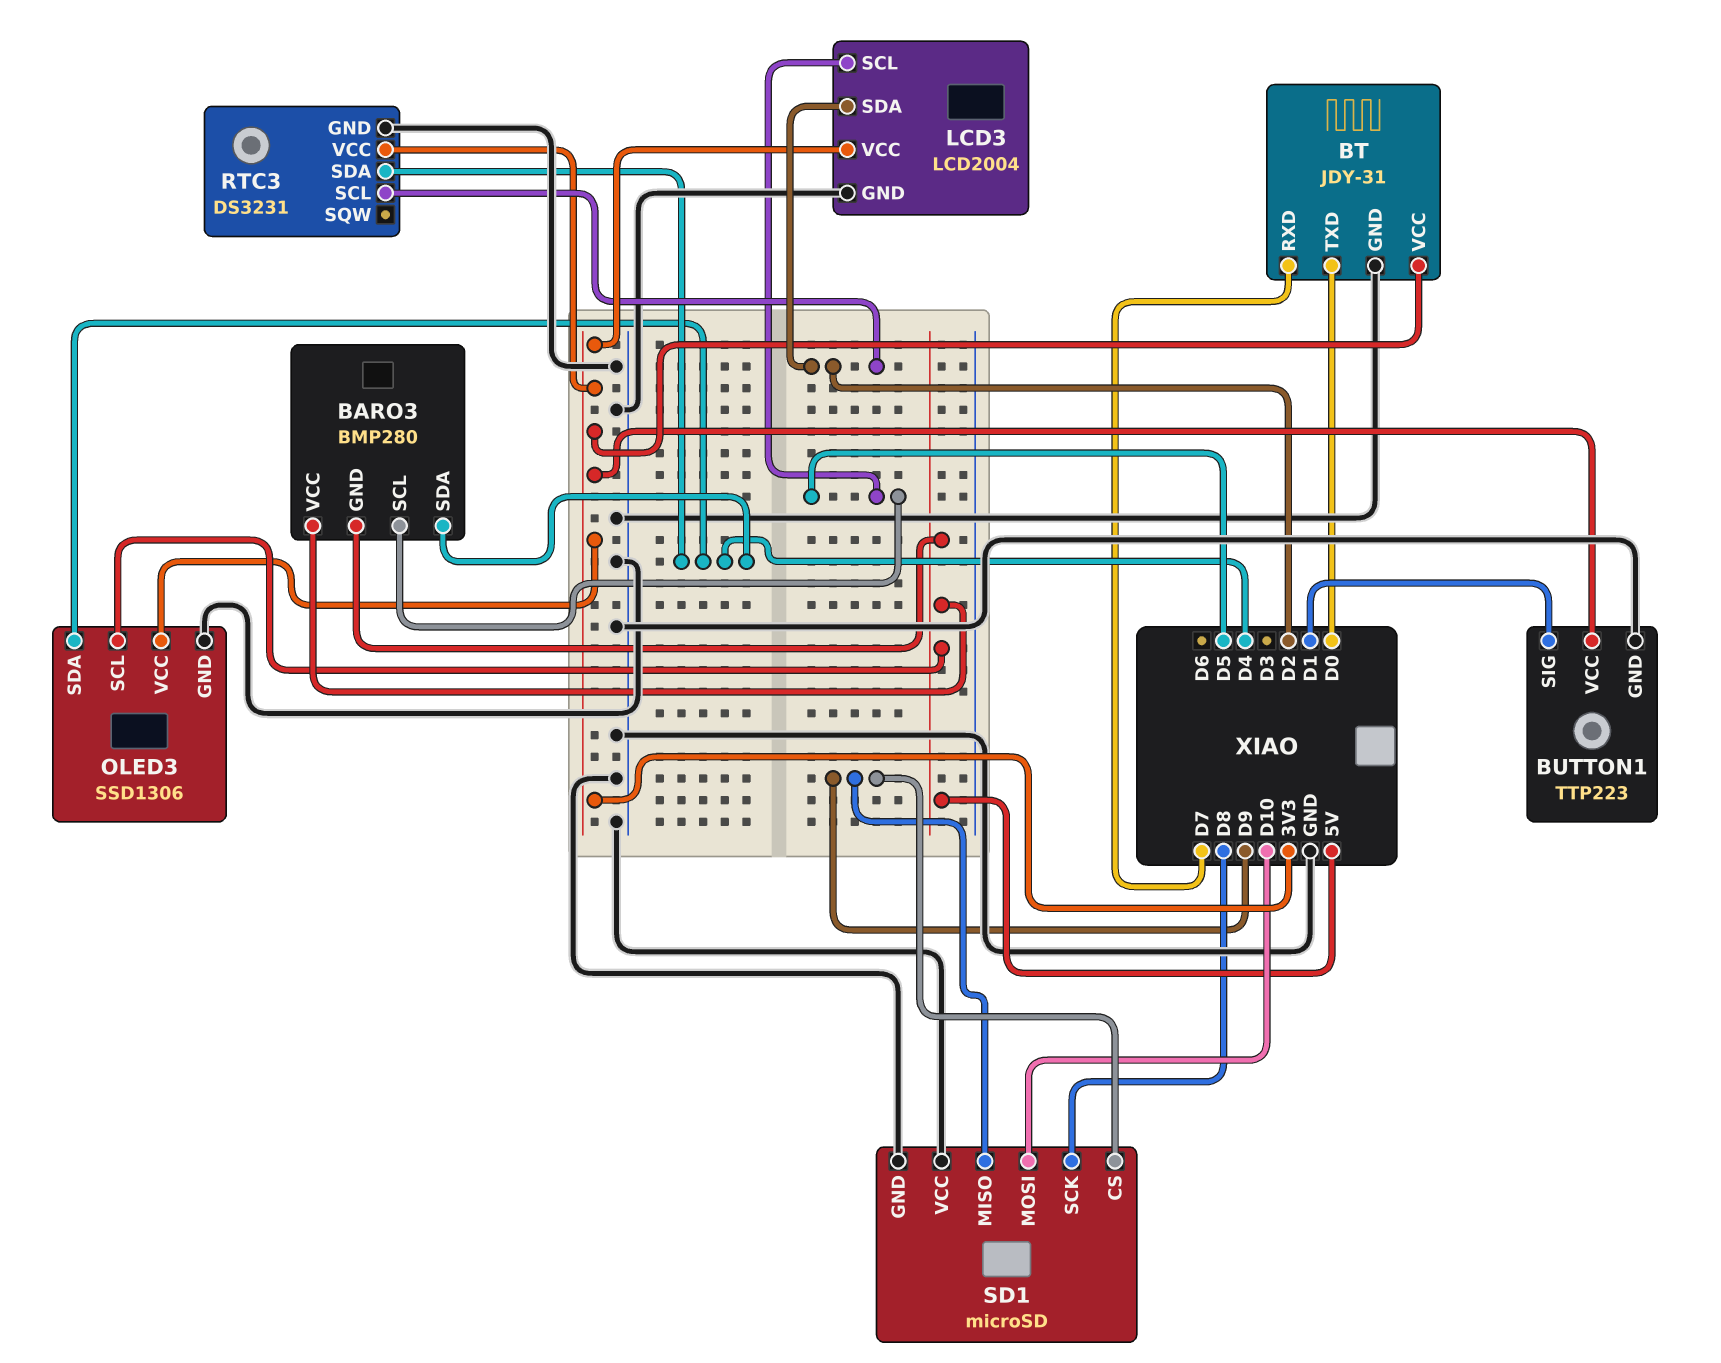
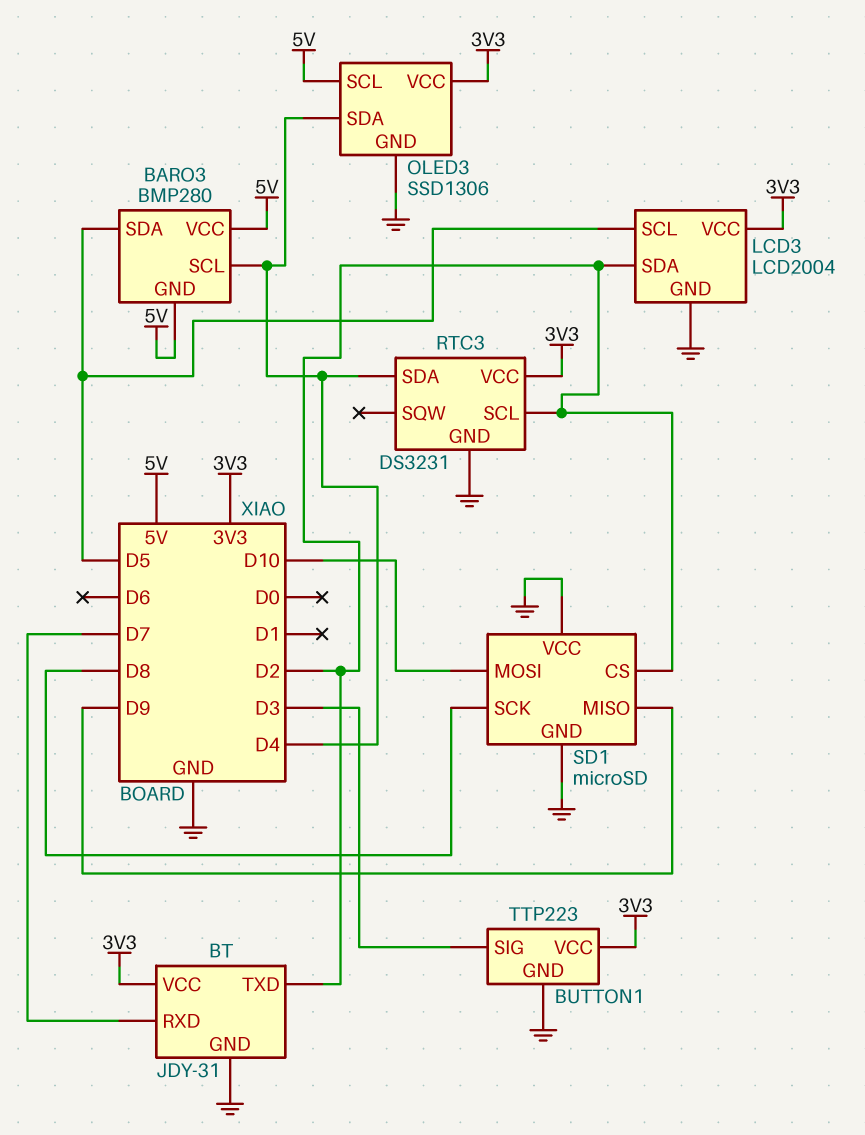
BARO3 pin SCL: D5 -> D4
BARO3 pin SDA: D4 -> D5
BT pin TXD: D0 -> D2
BUTTON1 pin SIG: D1 -> D3
SD1 pin CS: D9 -> D2

